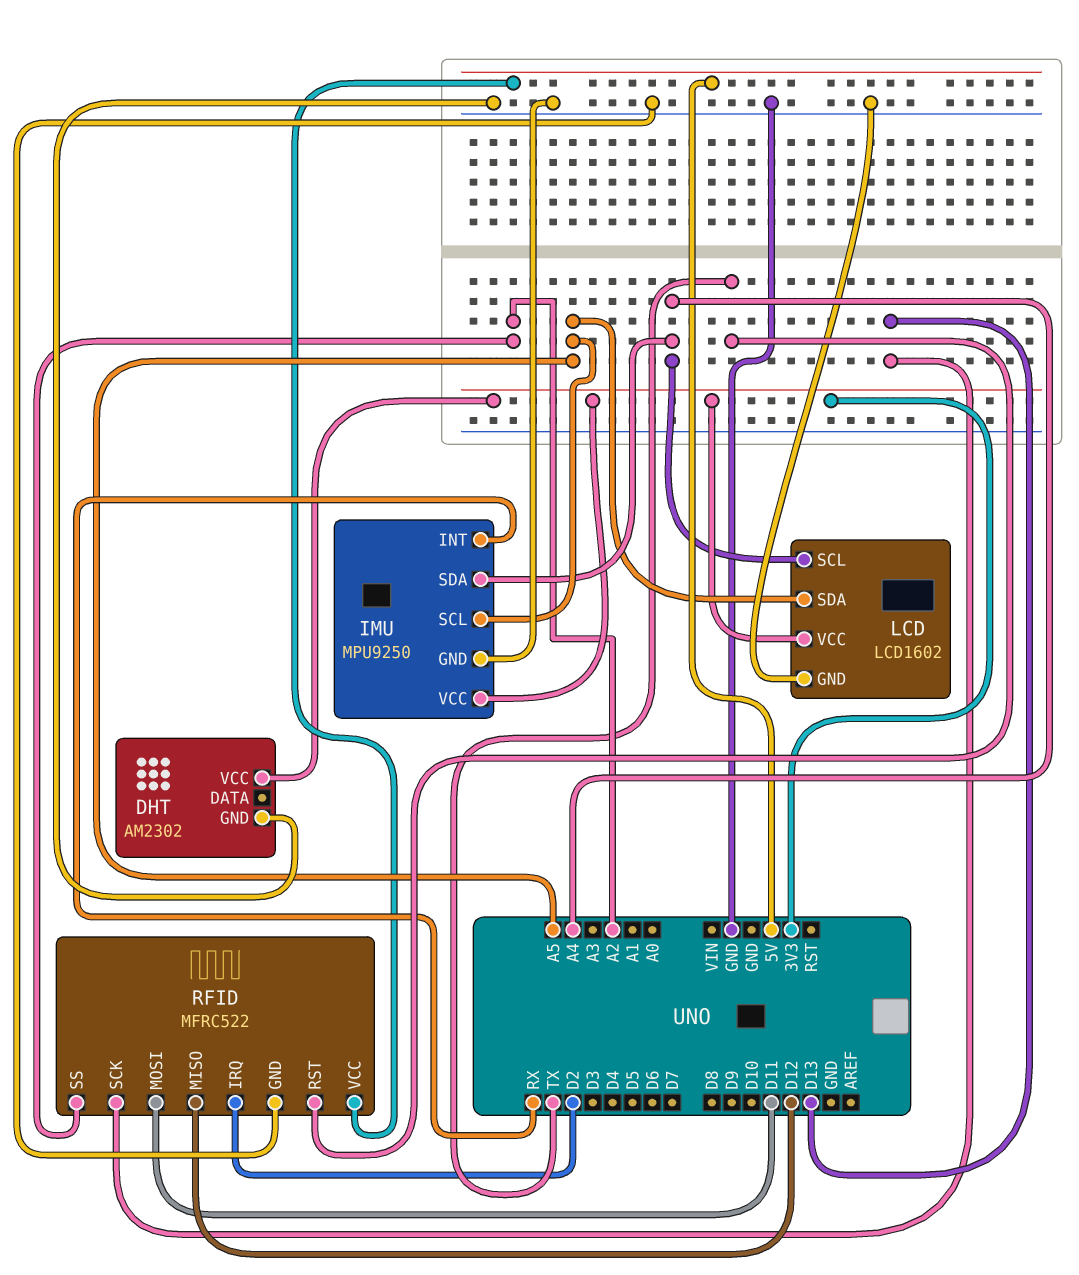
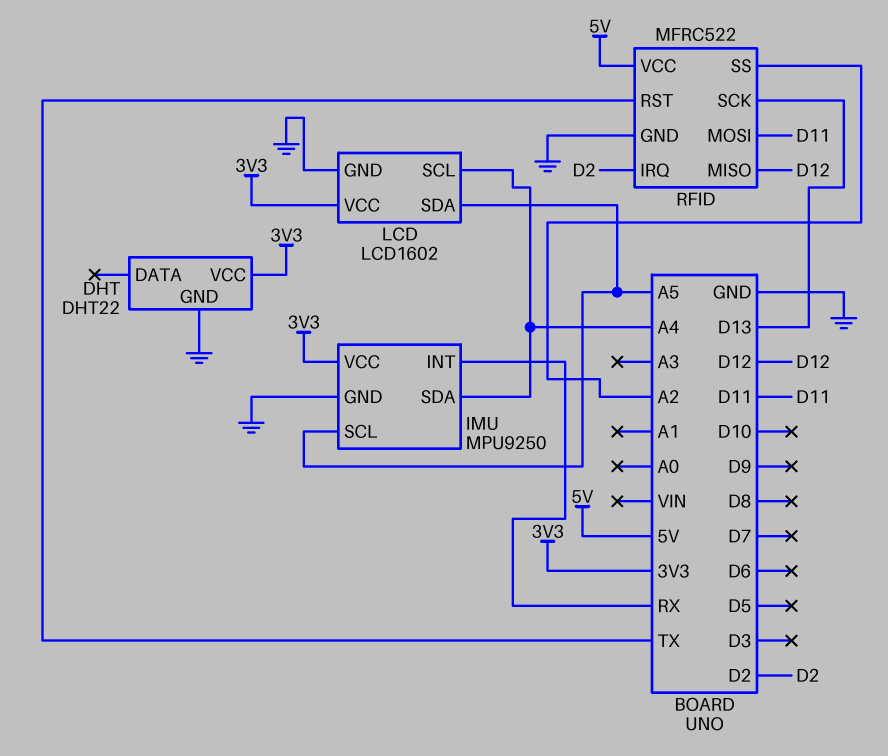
DHT: AM2302 -> DHT22

